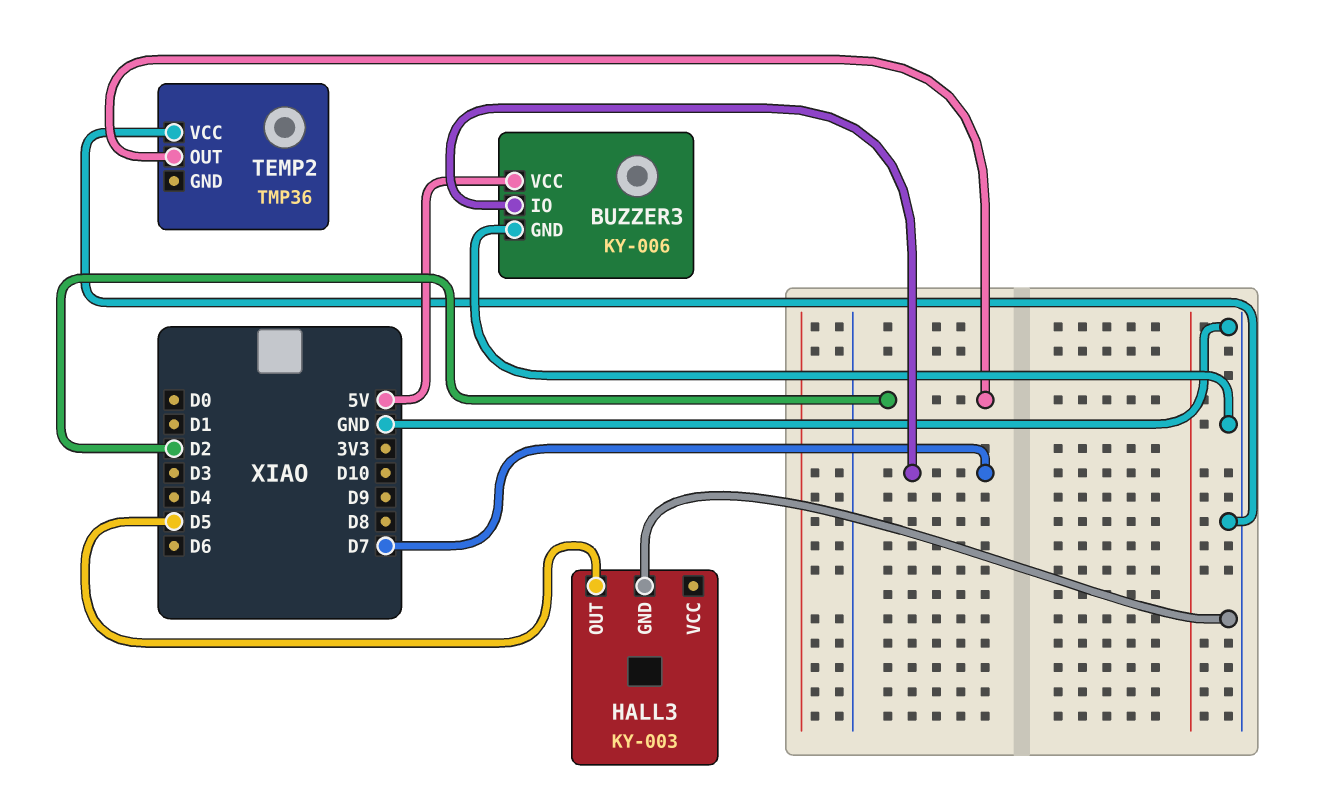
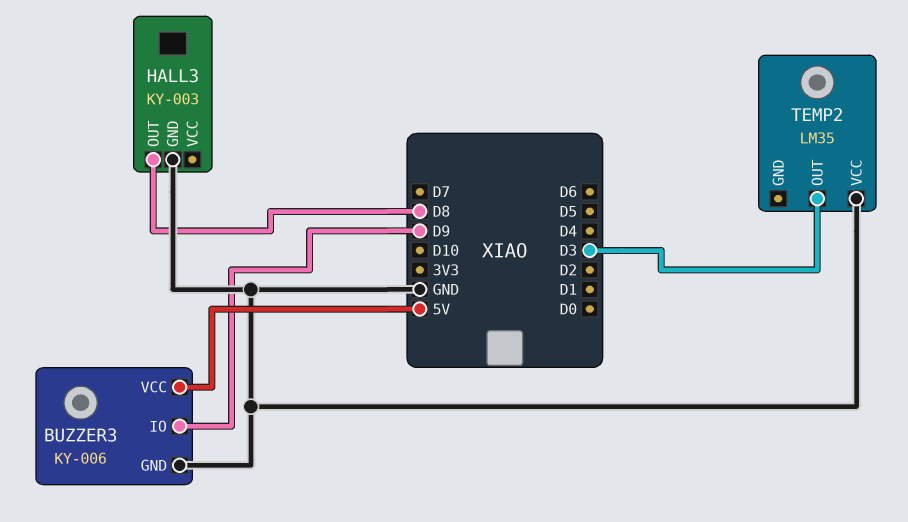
BUZZER3 pin IO: D7 -> D9
HALL3 pin OUT: D5 -> D8
TEMP2: TMP36 -> LM35
TEMP2 pin OUT: D2 -> D3

